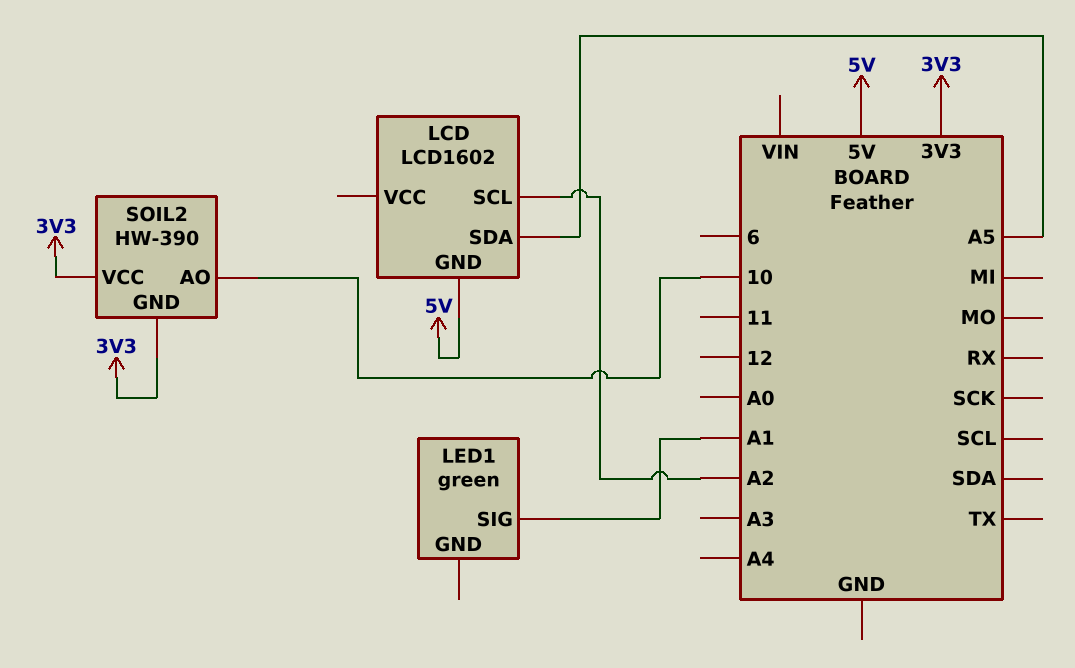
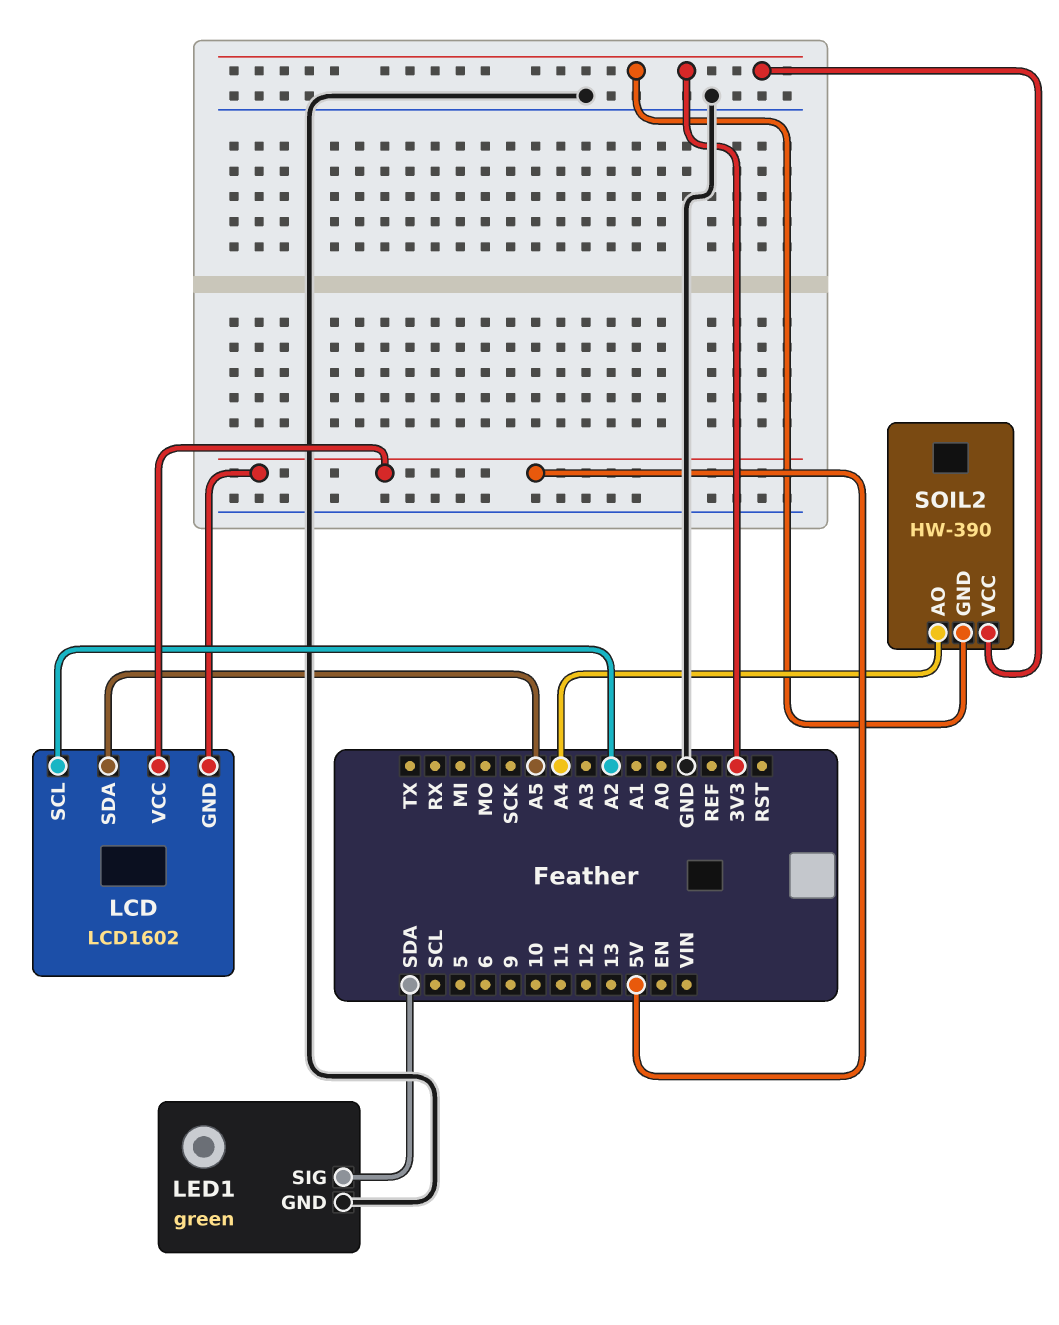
LCD pin VCC: none -> 5V
LED1 pin GND: none -> GND
LED1 pin SIG: A1 -> SDA
SOIL2 pin AO: 10 -> A4

